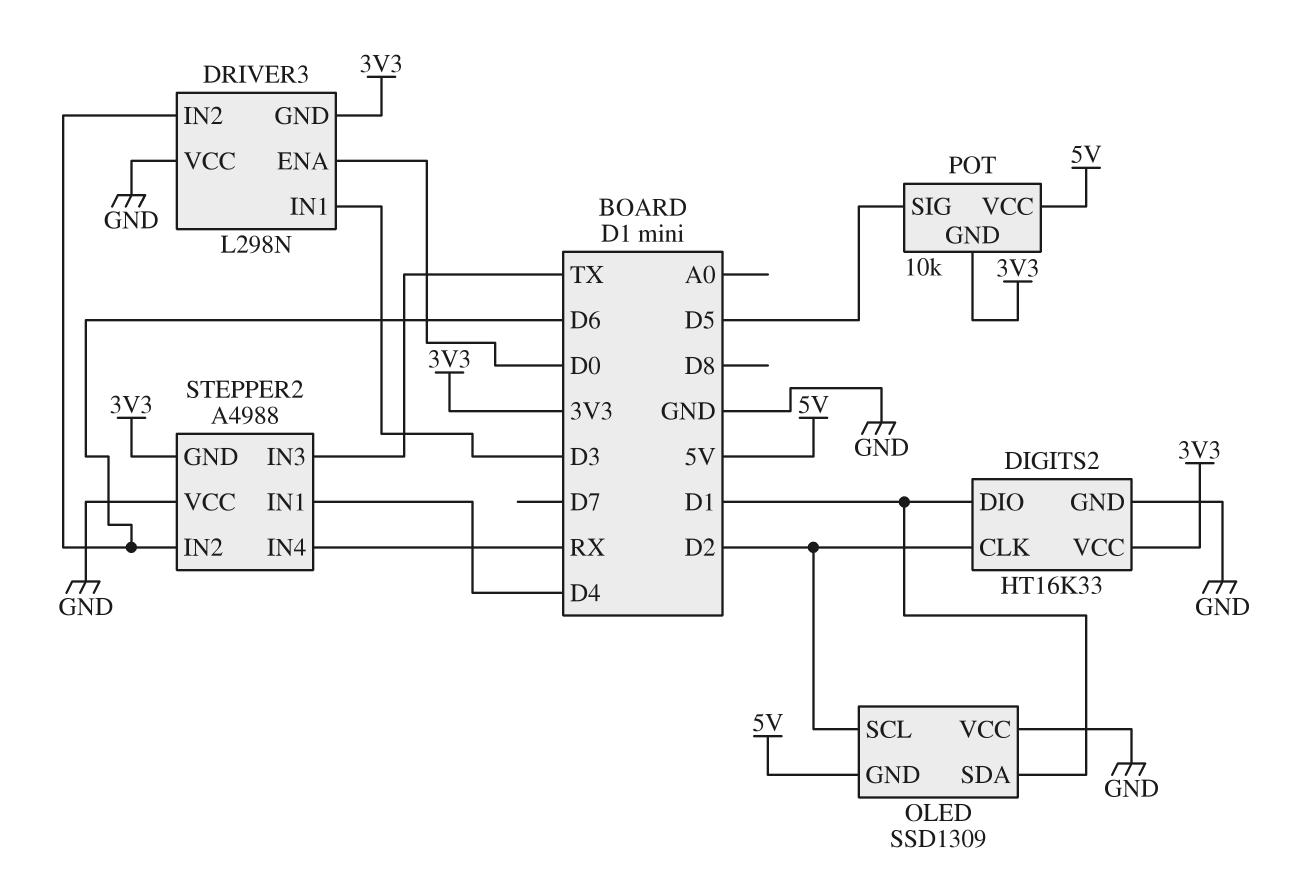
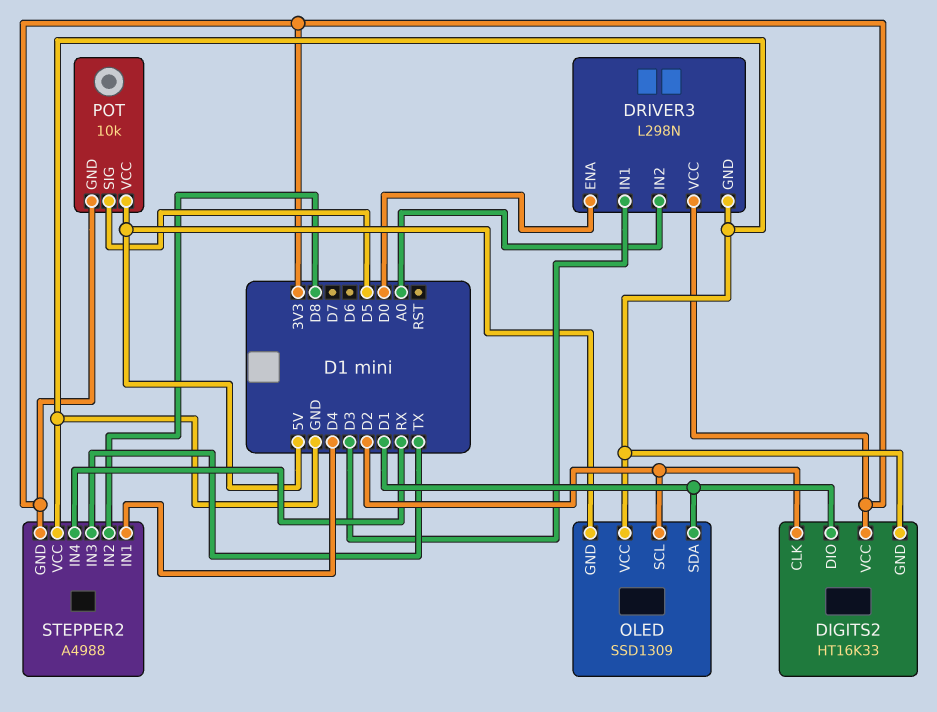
DRIVER3 pin GND: 3V3 -> GND
DRIVER3 pin IN2: D6 -> A0
DRIVER3 pin VCC: GND -> 3V3
STEPPER2 pin IN2: D6 -> D8

